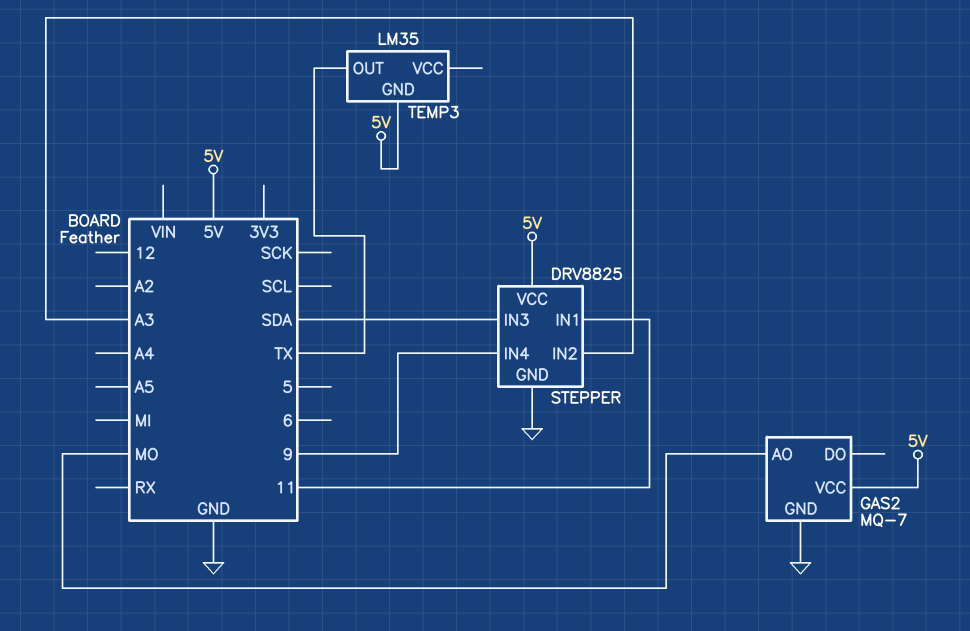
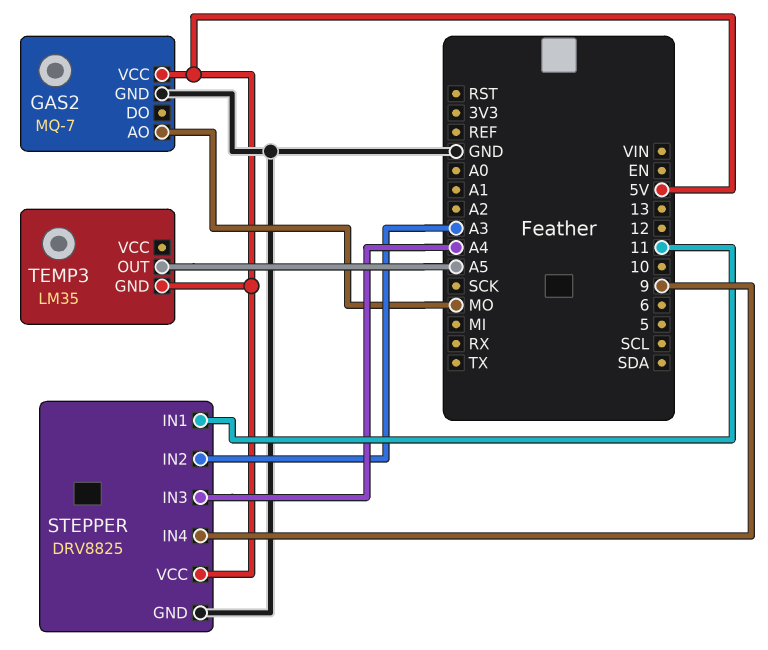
STEPPER pin IN3: SDA -> A4
TEMP3 pin OUT: TX -> A5

